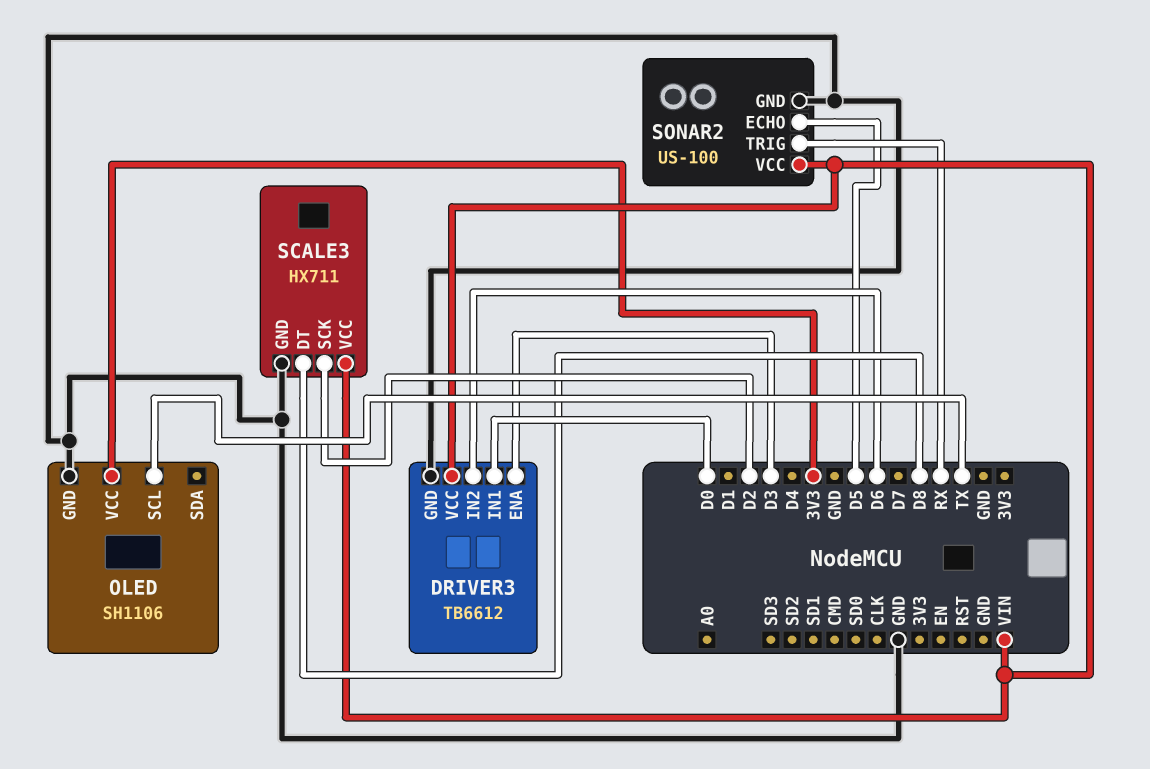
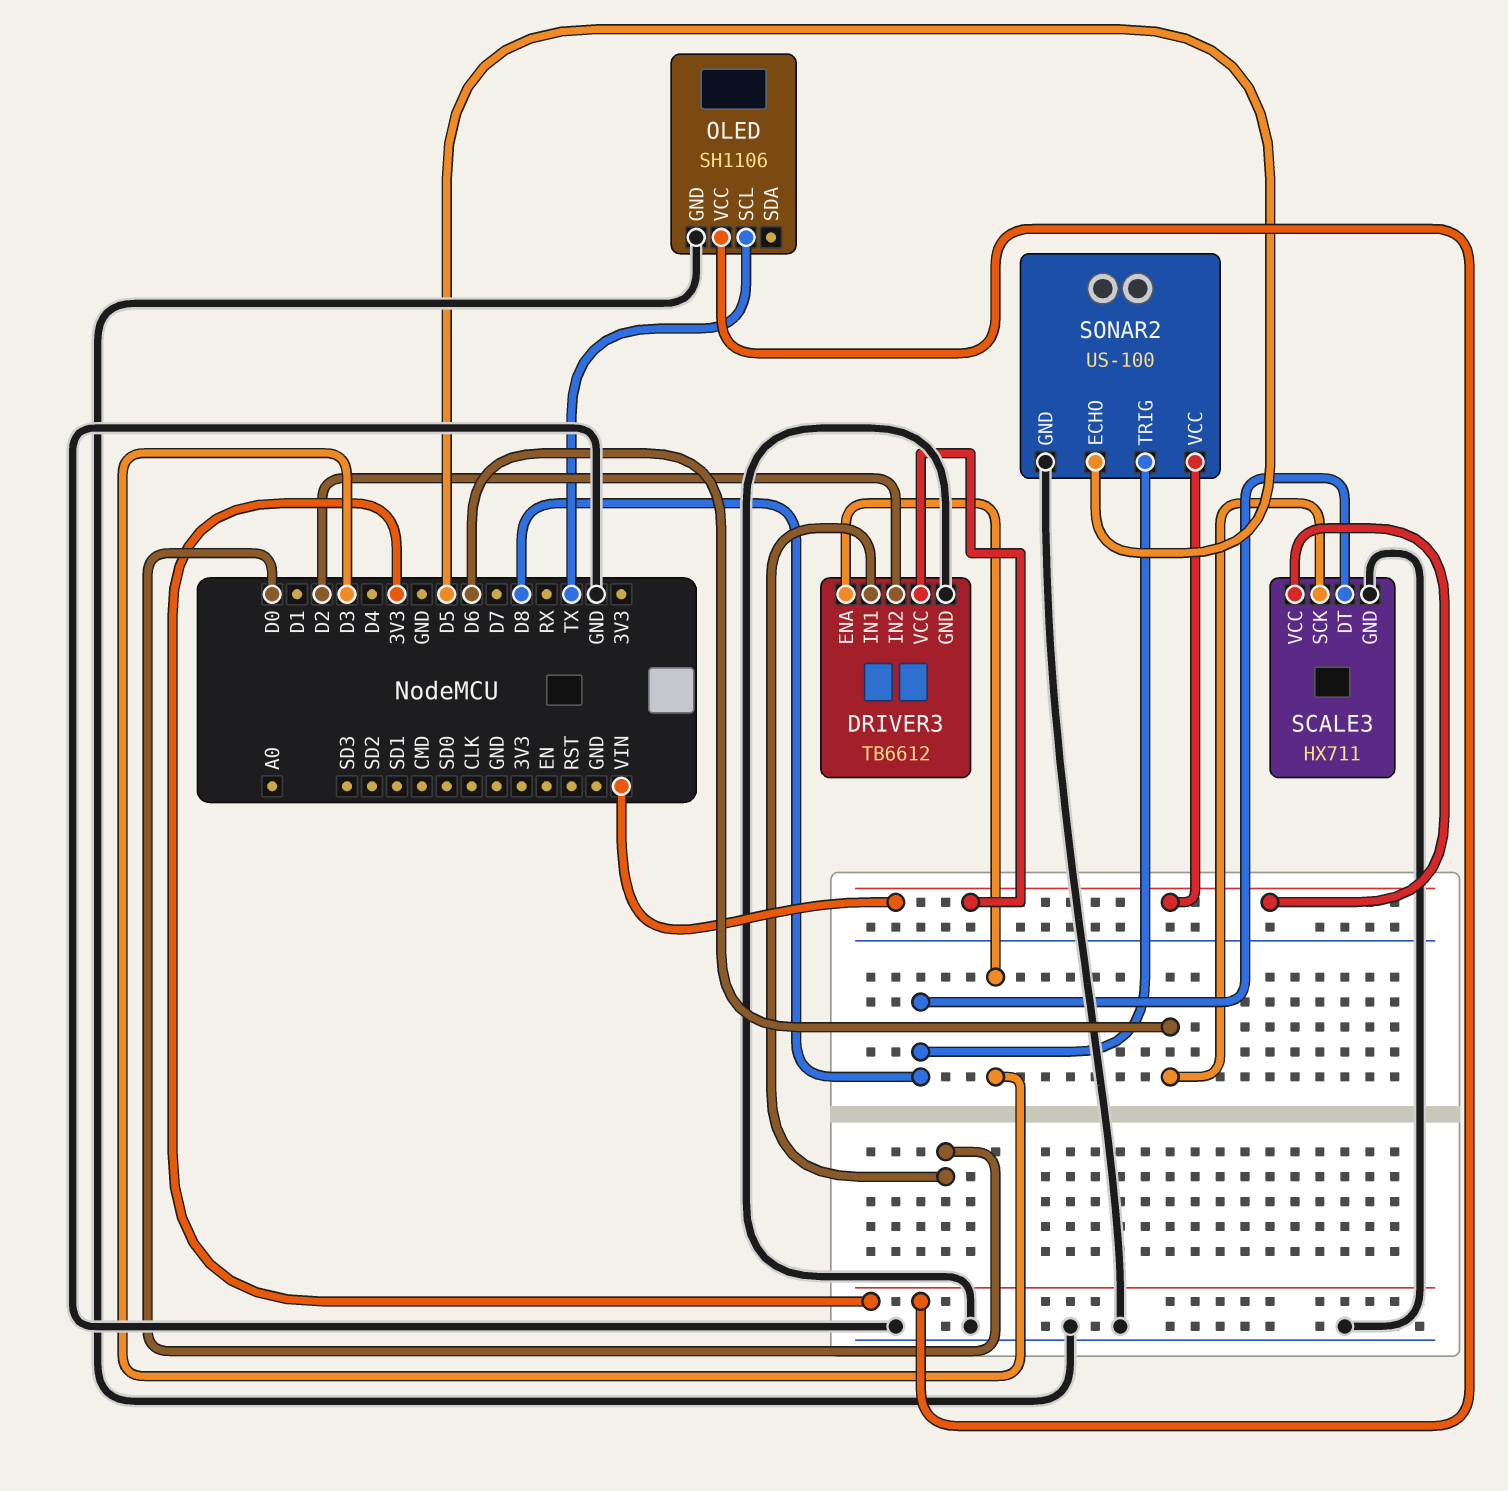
DRIVER3 pin IN2: D6 -> D2
SCALE3 pin SCK: D2 -> D6
SONAR2 pin TRIG: RX -> D8

